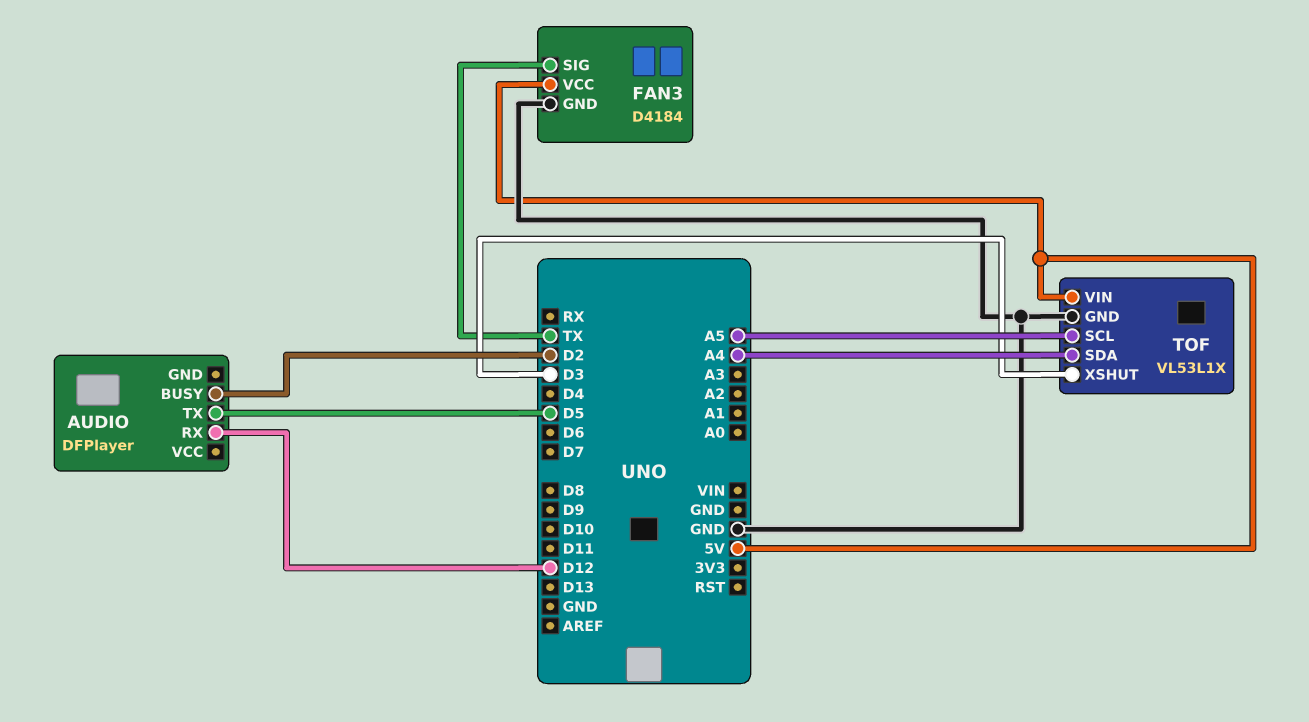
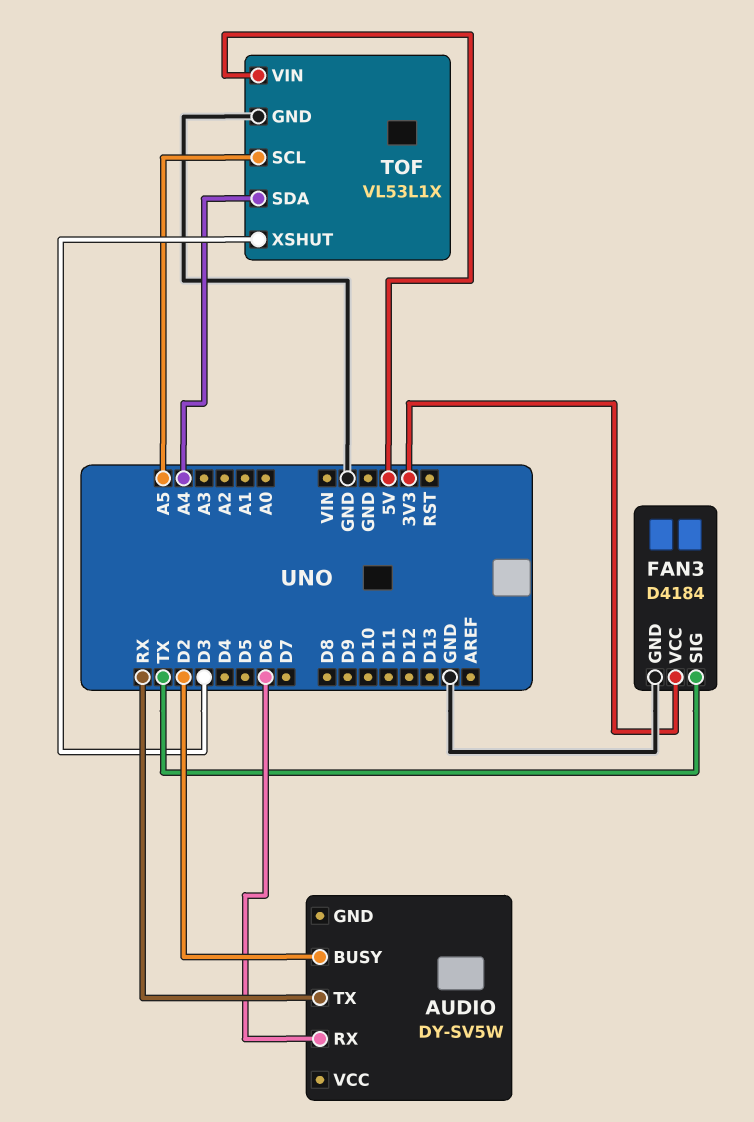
AUDIO: DFPlayer -> DY-SV5W
AUDIO pin RX: D12 -> D6
AUDIO pin TX: D5 -> RX
FAN3 pin VCC: 5V -> 3V3

